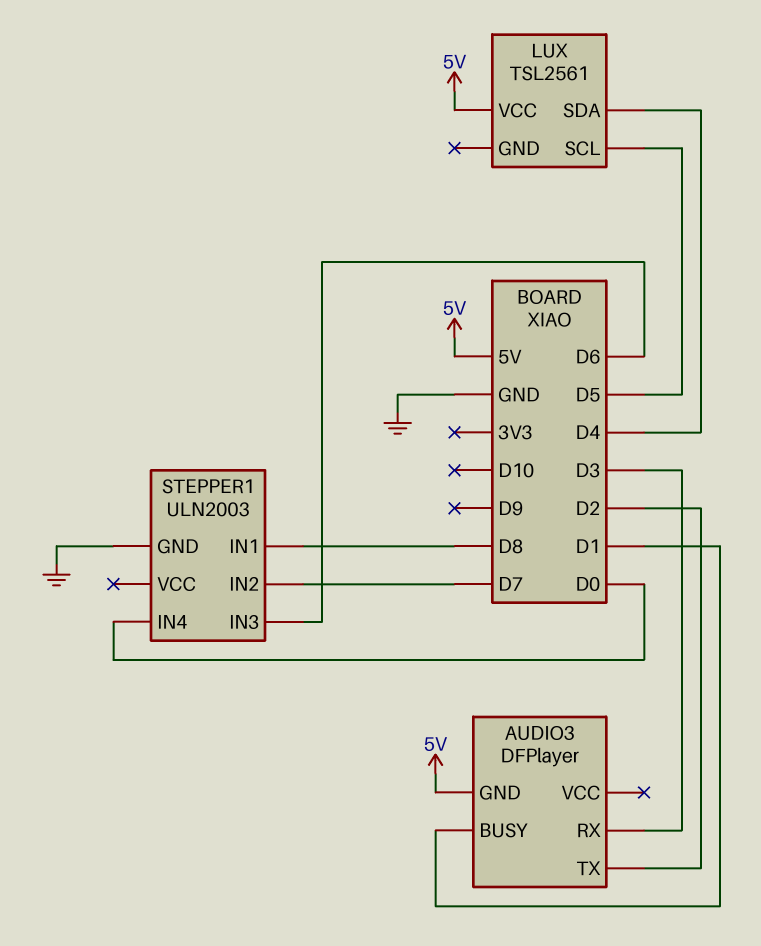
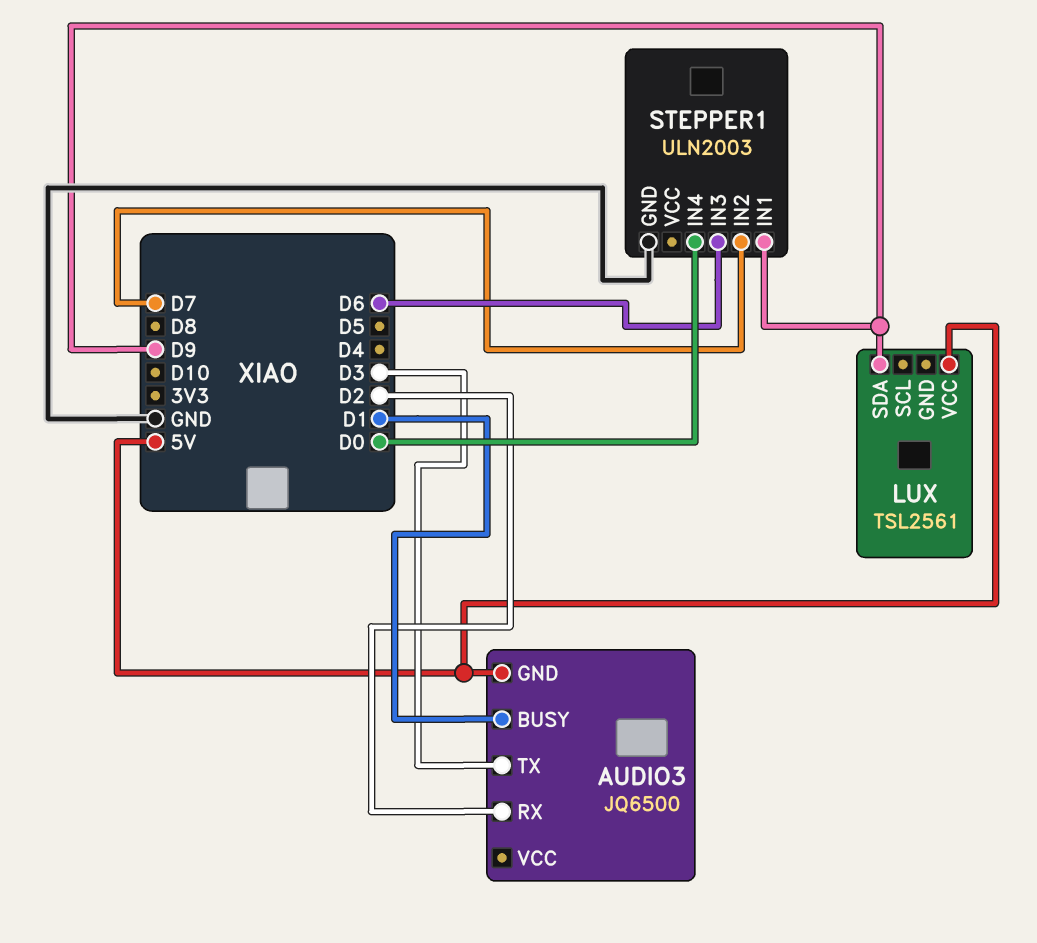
AUDIO3: DFPlayer -> JQ6500
AUDIO3 pin RX: D3 -> D2
AUDIO3 pin TX: D2 -> D3
LUX pin SCL: D5 -> none
LUX pin SDA: D4 -> D9
STEPPER1 pin IN1: D8 -> D9

